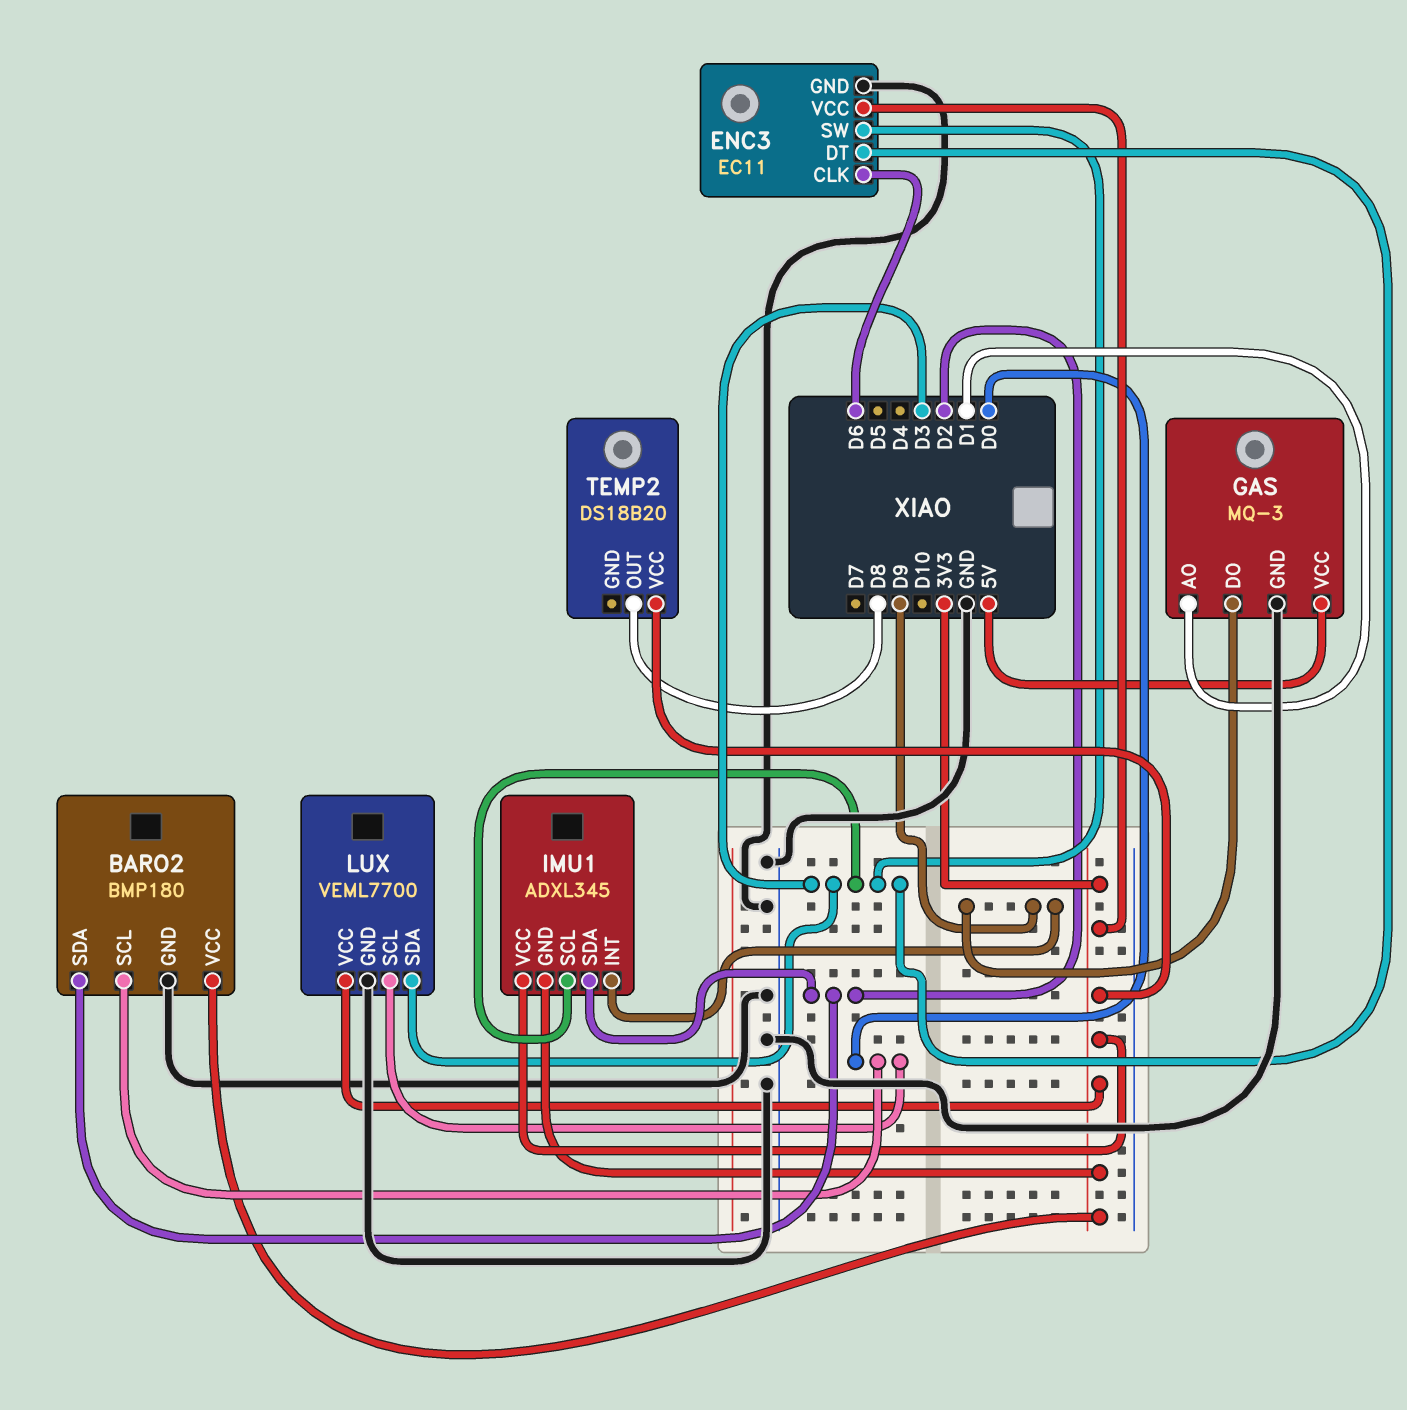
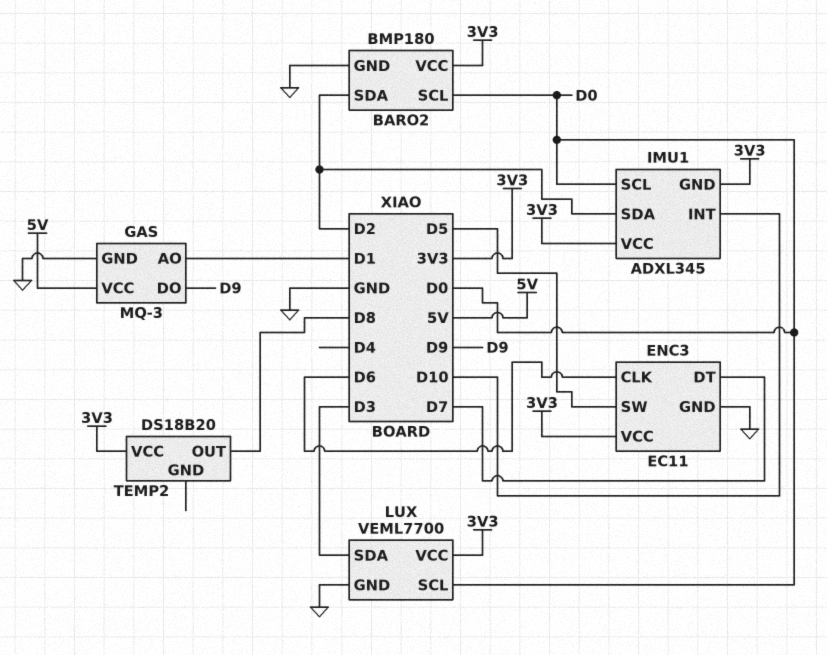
ENC3 pin DT: D3 -> D7
ENC3 pin SW: D3 -> D5
IMU1 pin INT: D9 -> D10
IMU1 pin SCL: D3 -> D0

